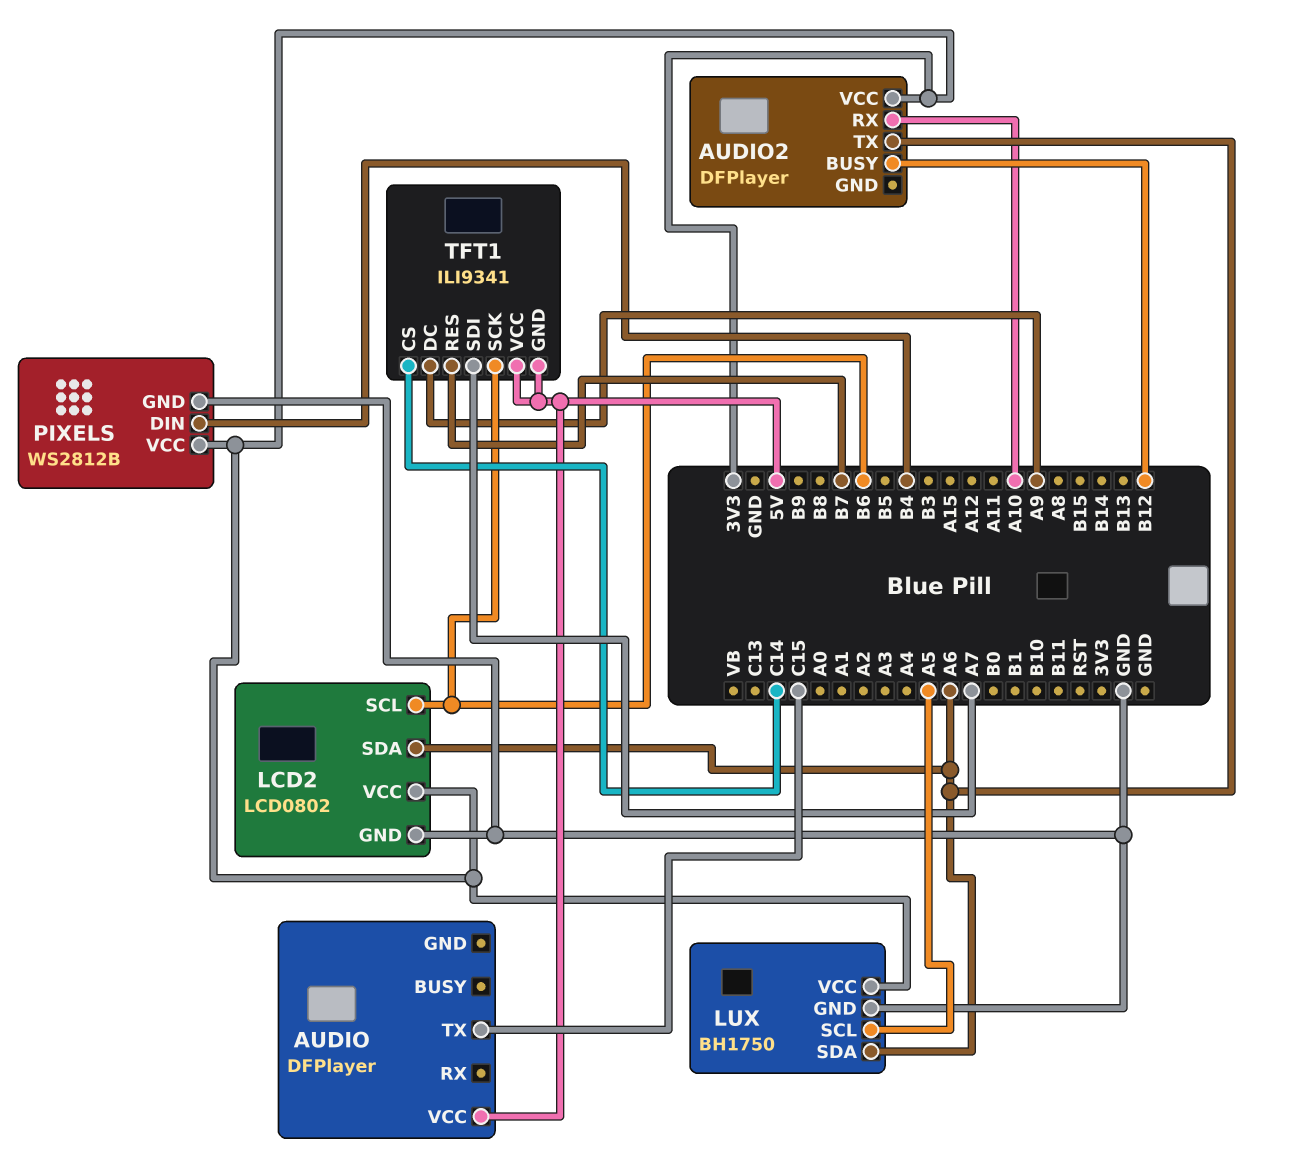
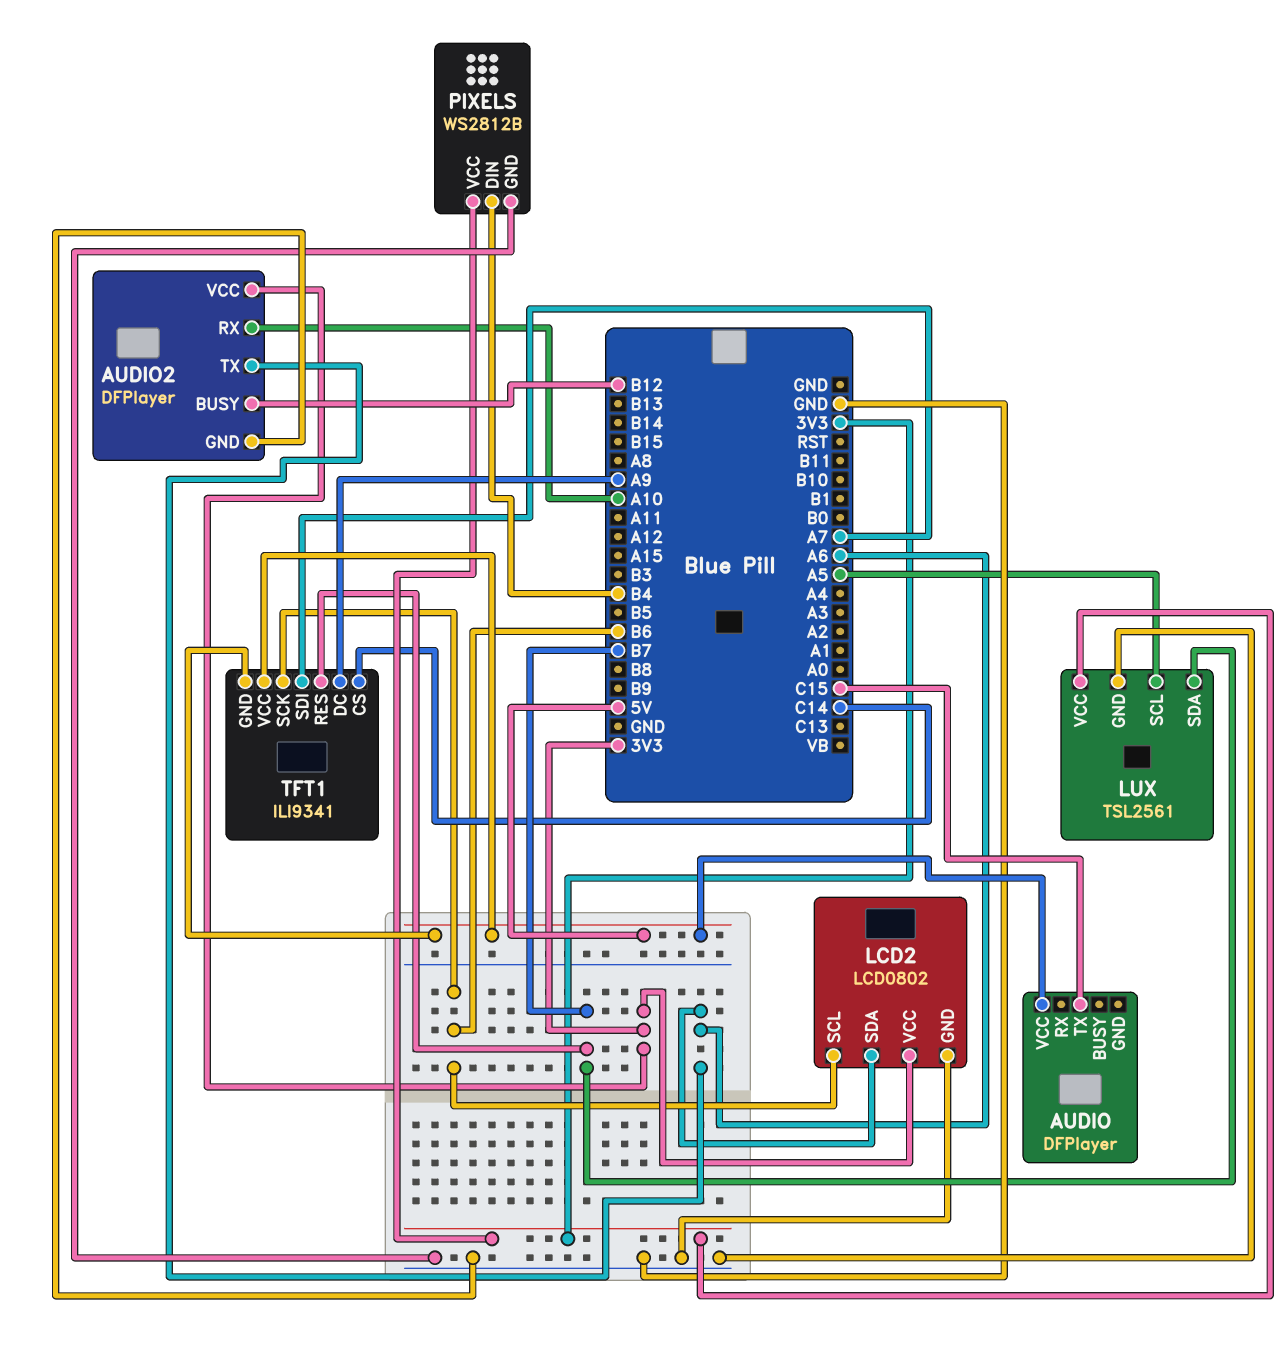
AUDIO2 pin GND: none -> GND
LUX: BH1750 -> TSL2561
LUX pin SDA: A6 -> B7

